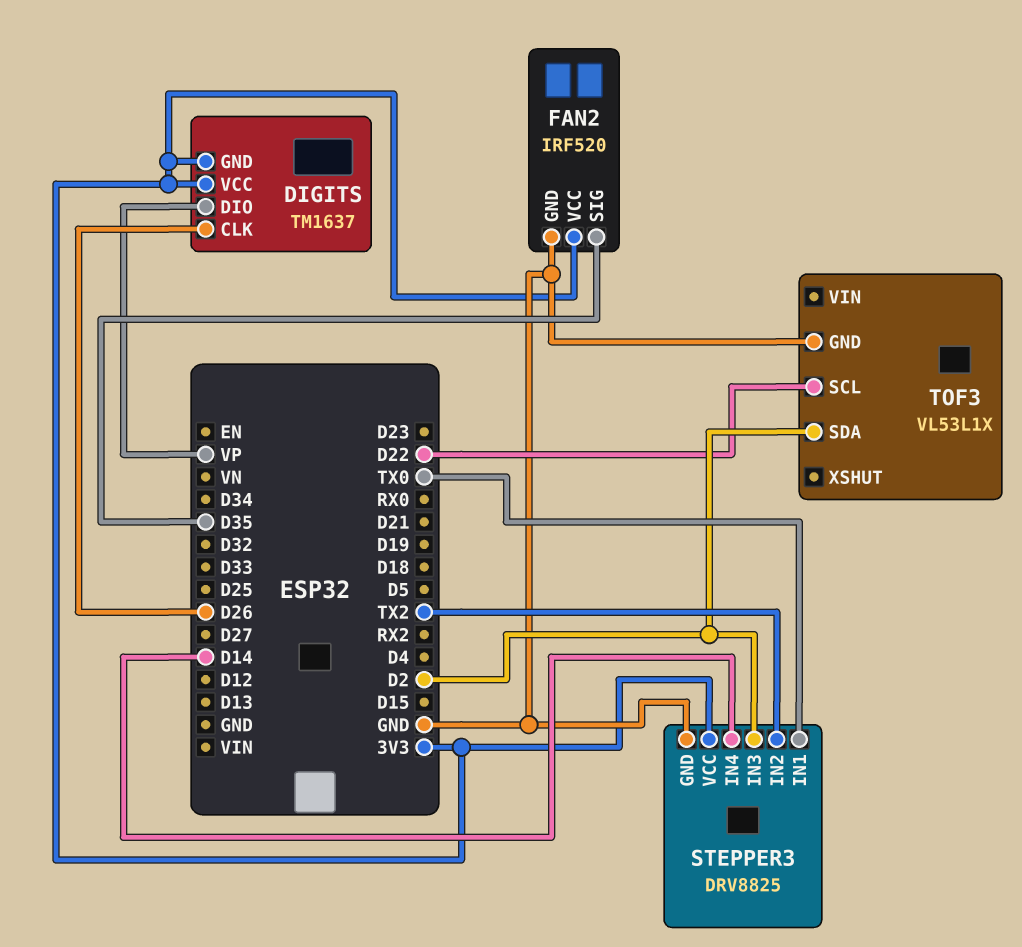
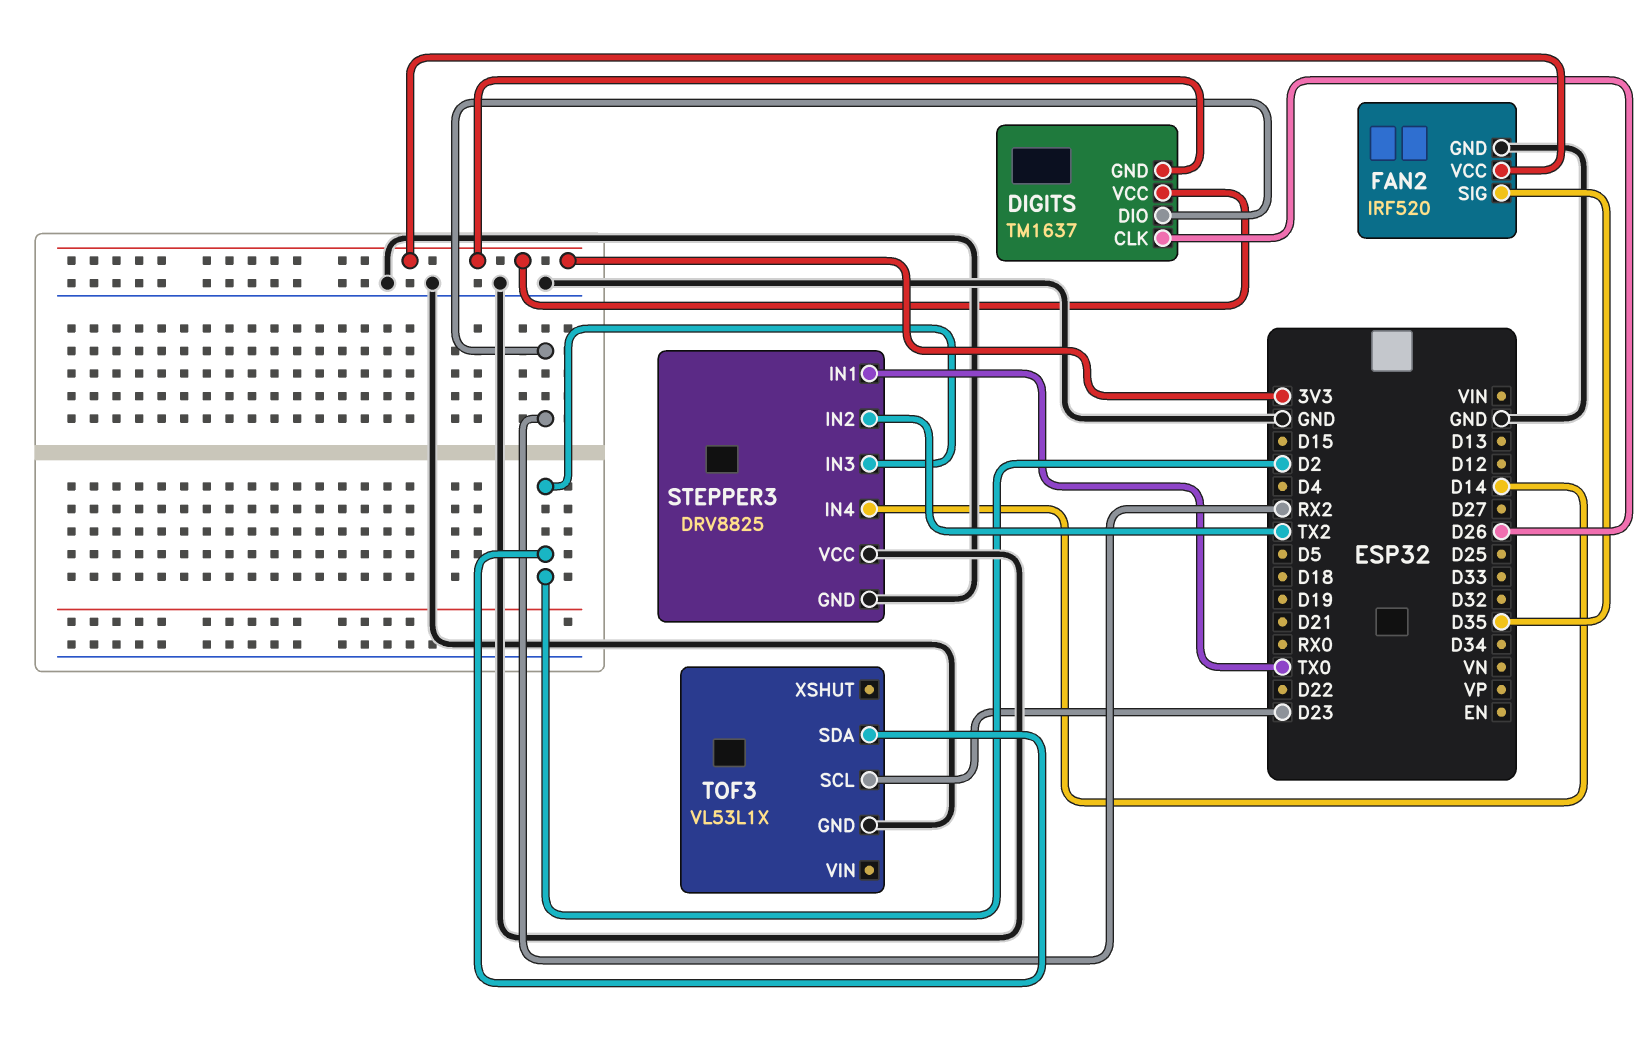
DIGITS pin DIO: VP -> RX2
STEPPER3 pin VCC: 3V3 -> GND
TOF3 pin SCL: D22 -> D23

